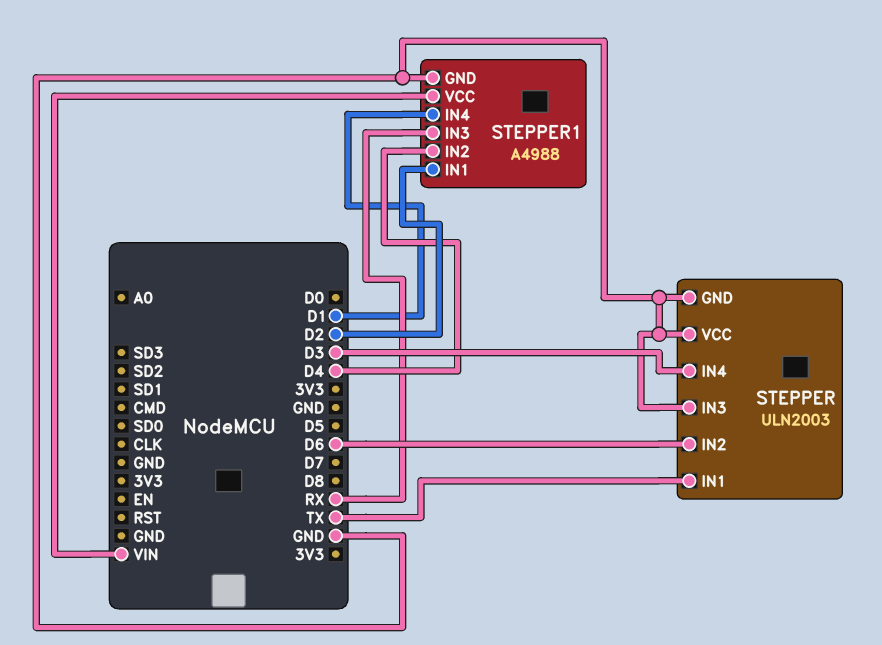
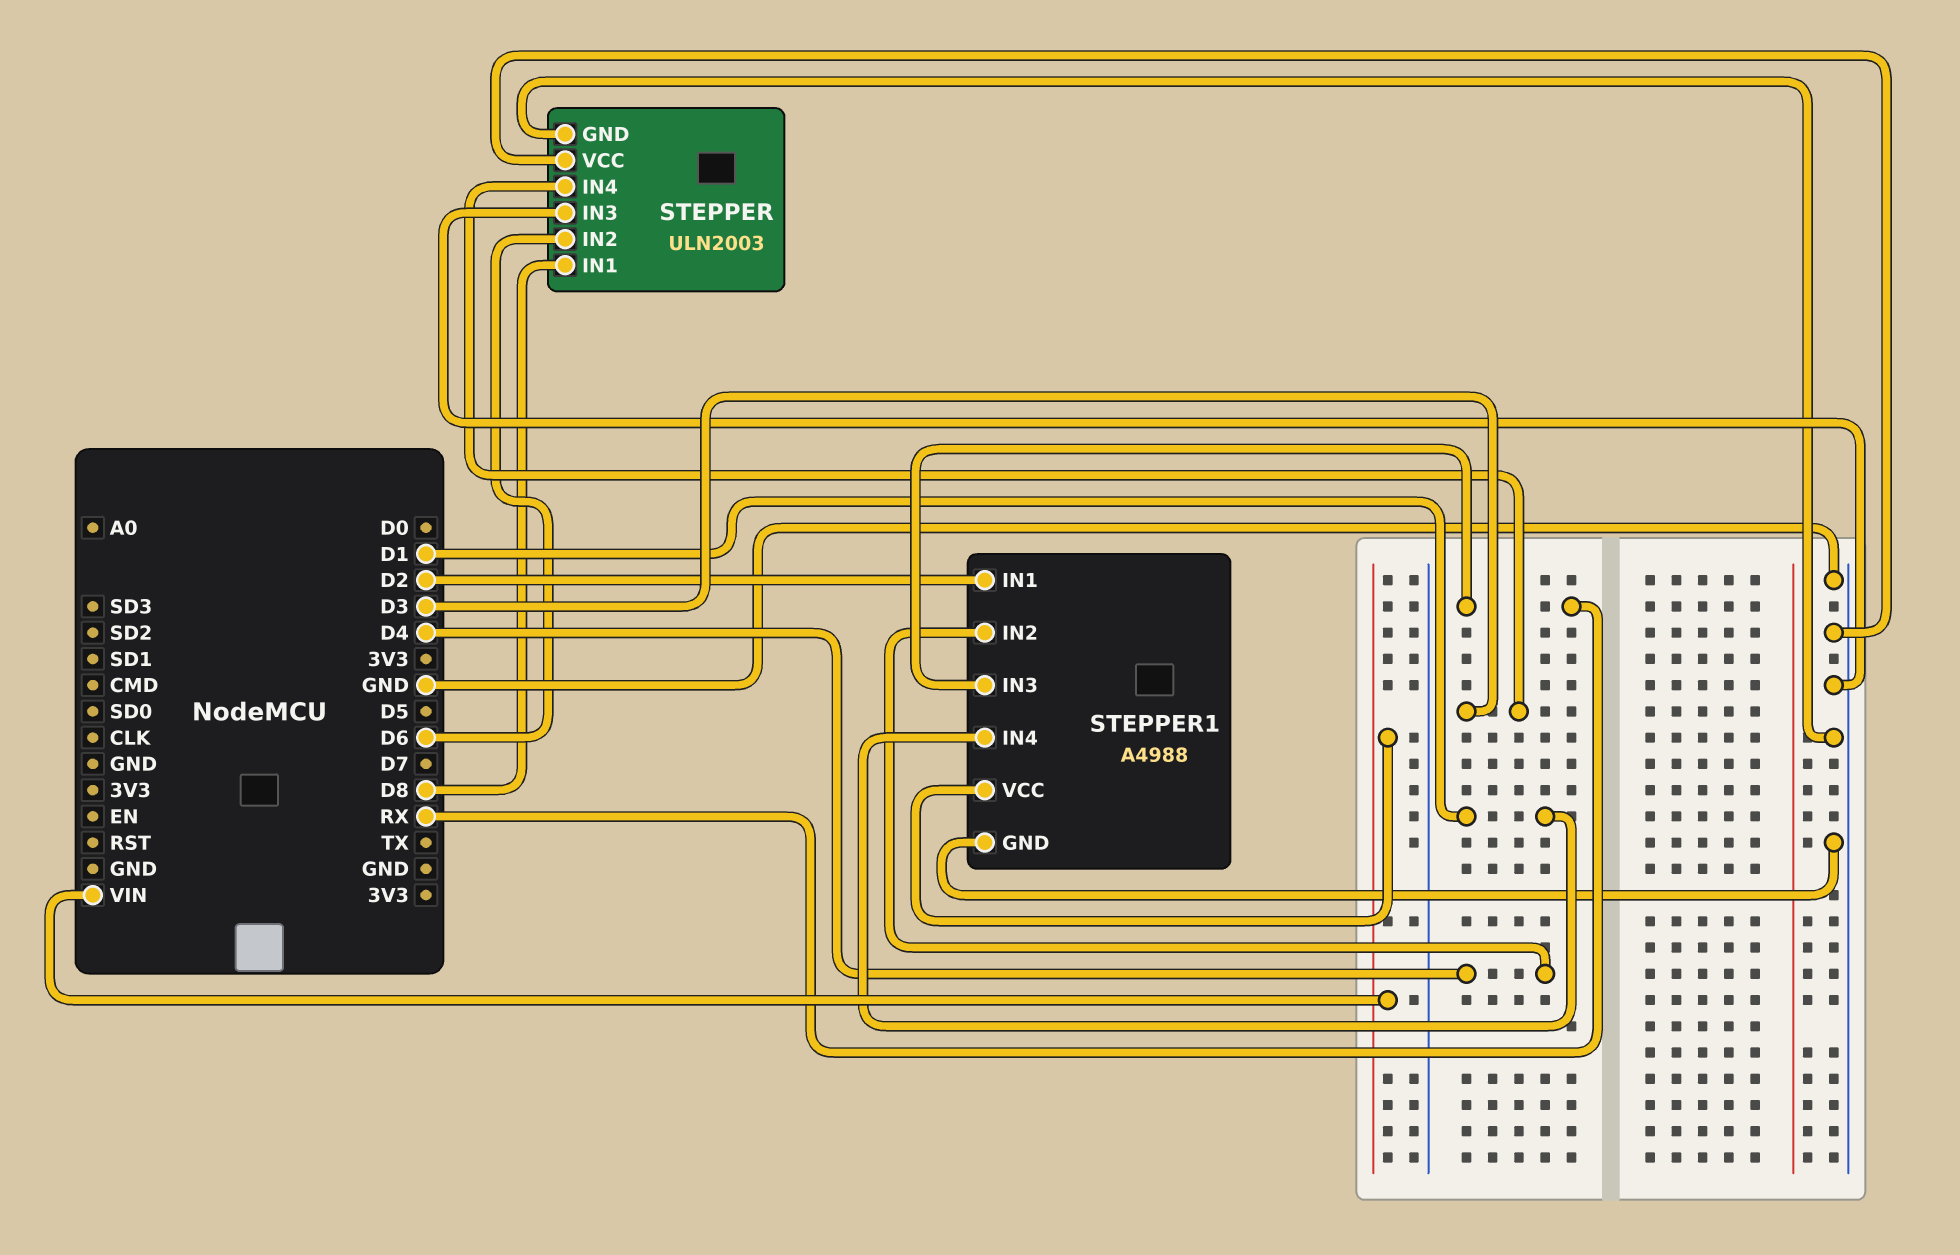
STEPPER pin IN1: TX -> D8

